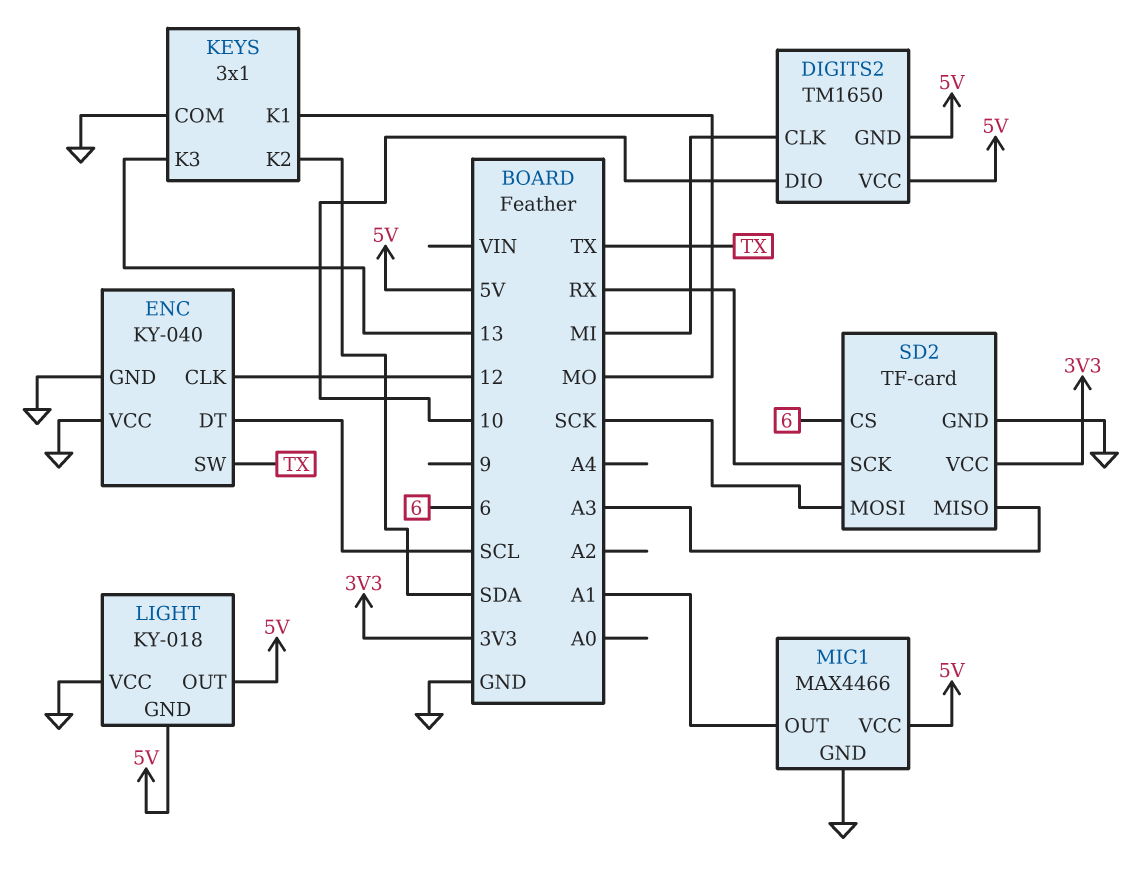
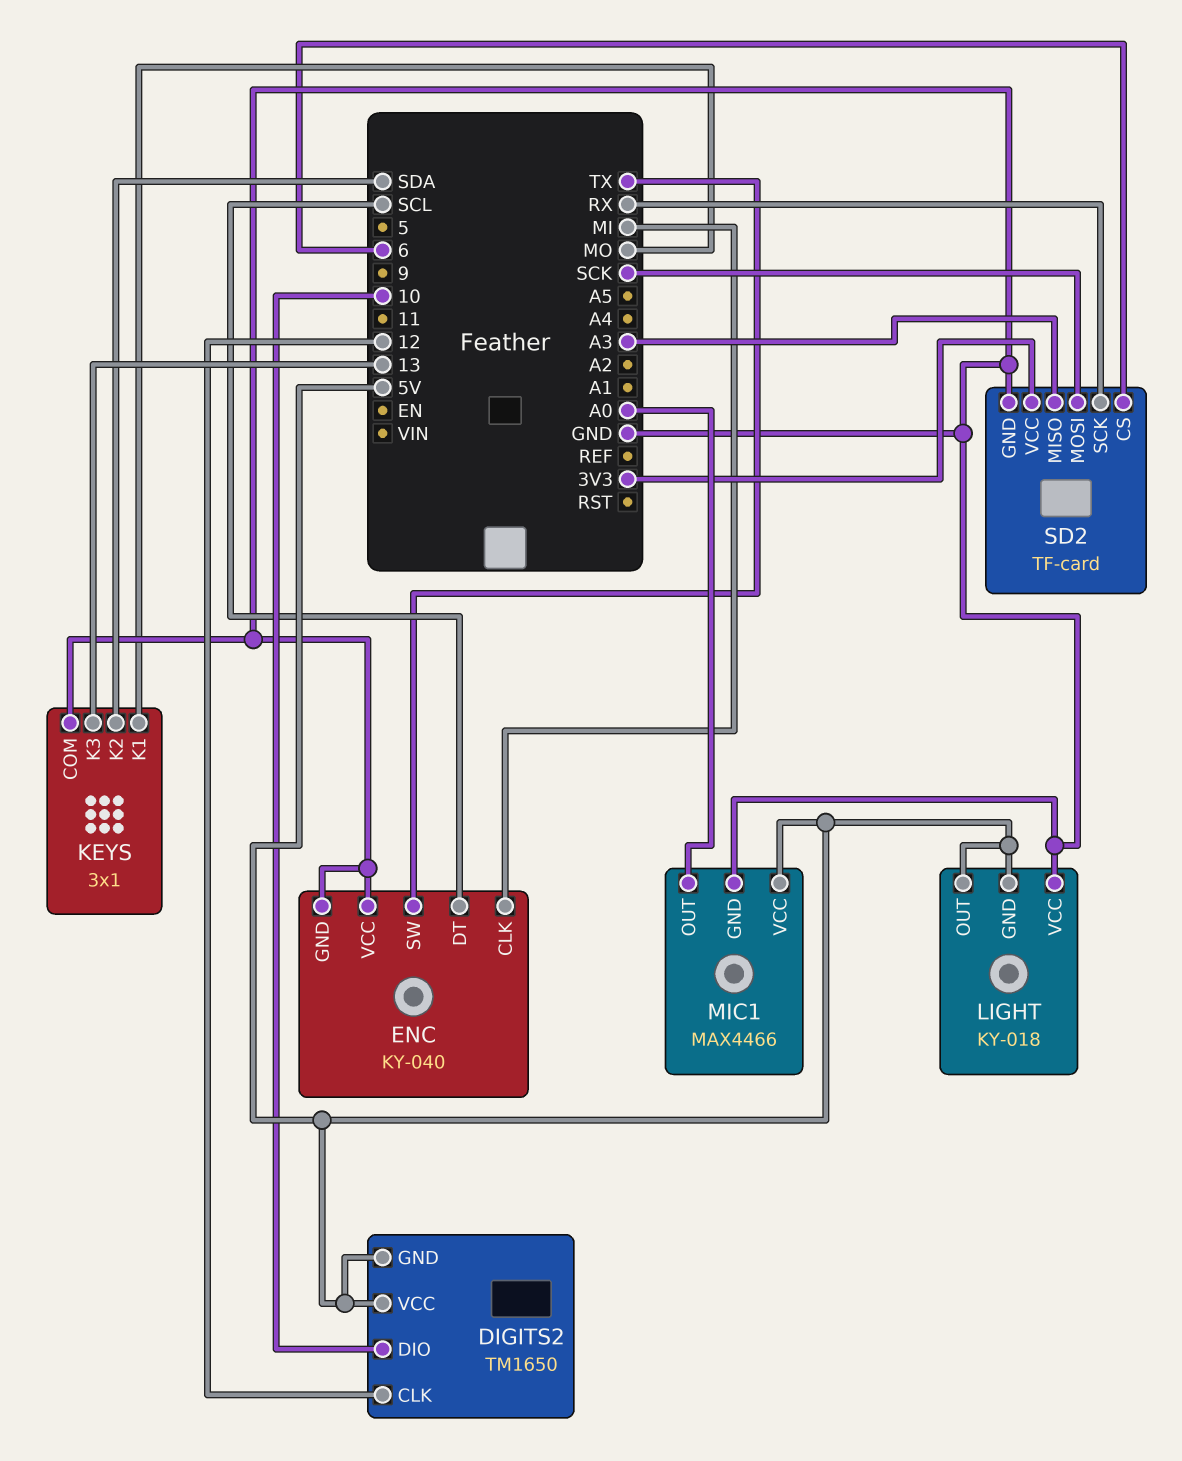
DIGITS2 pin CLK: MI -> 12
ENC pin CLK: 12 -> MI
MIC1 pin OUT: A1 -> A0

